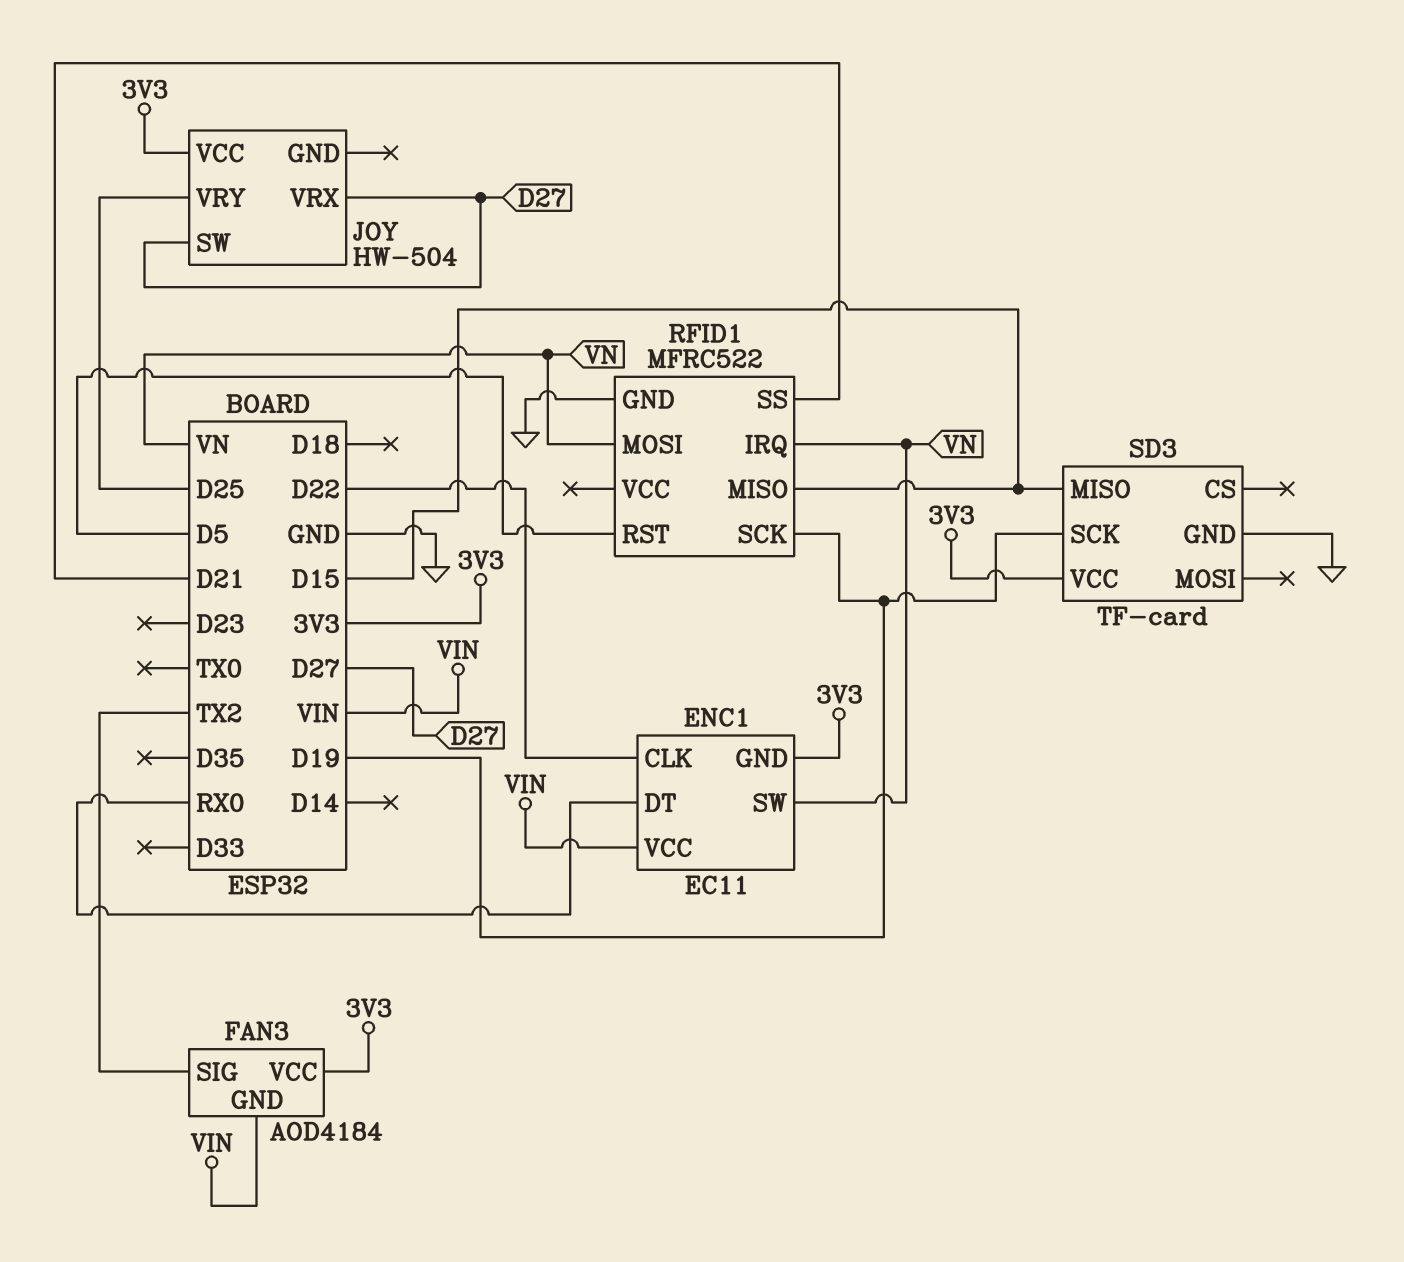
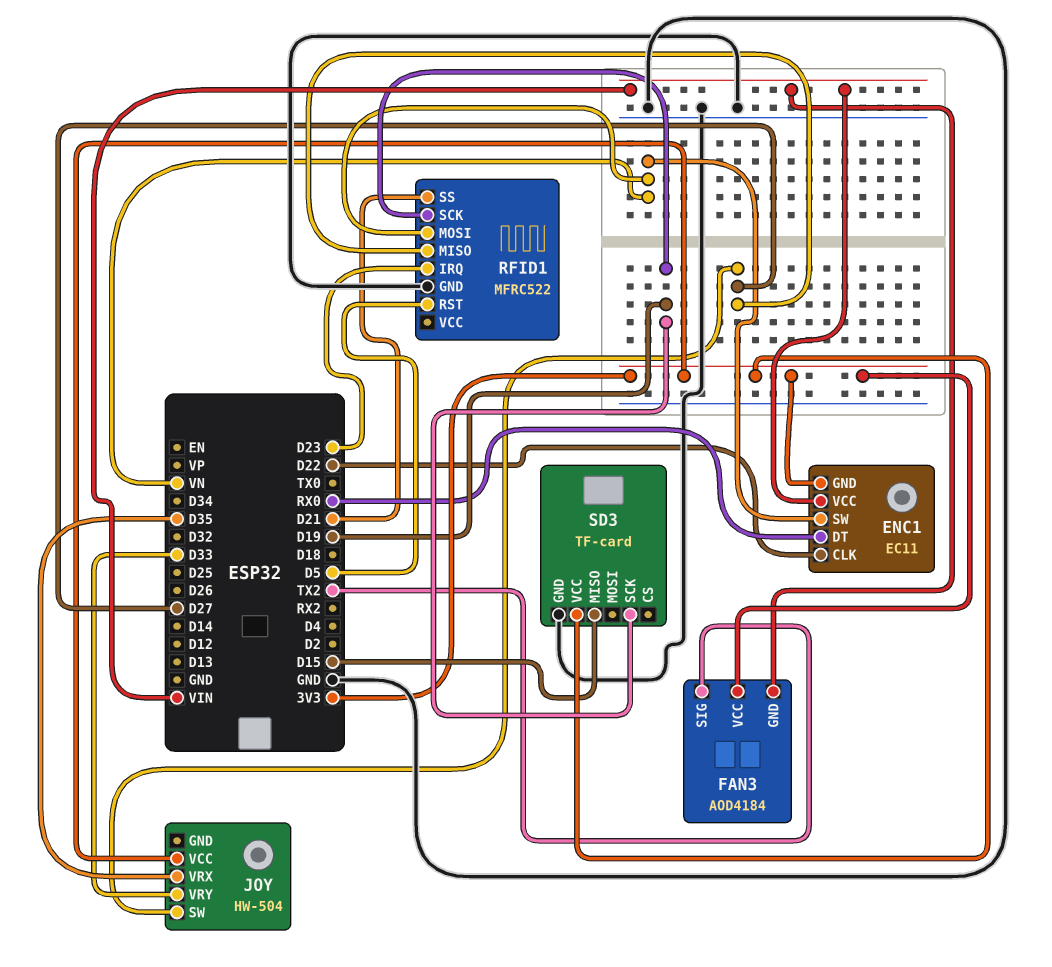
JOY pin VRX: D27 -> D35
JOY pin VRY: D25 -> D33
RFID1 pin IRQ: VN -> D23
RFID1 pin MISO: D15 -> D27

